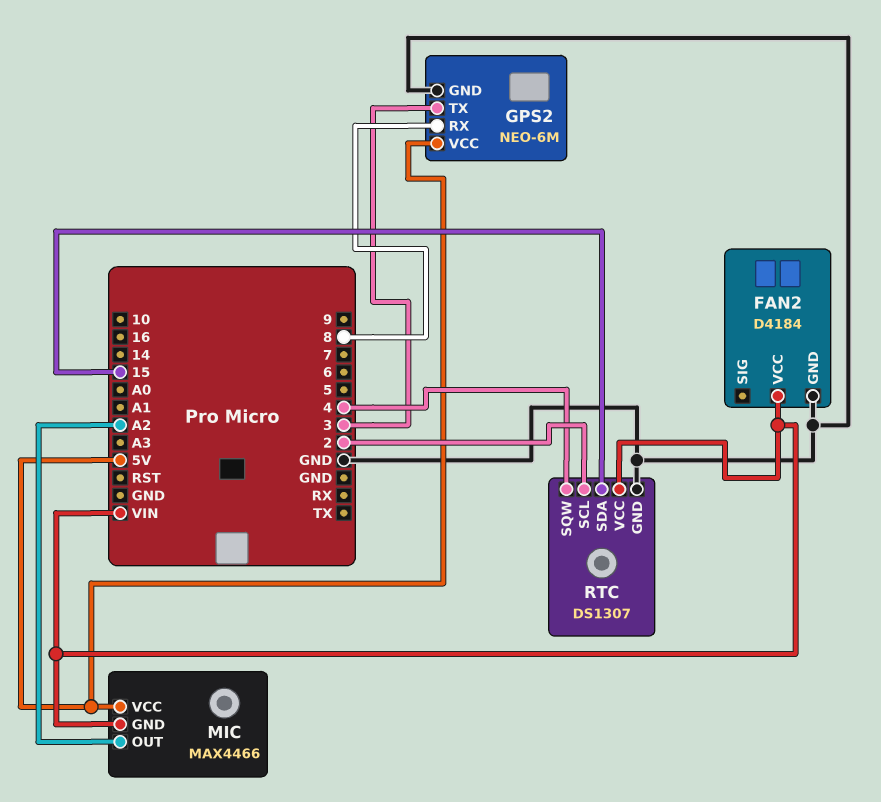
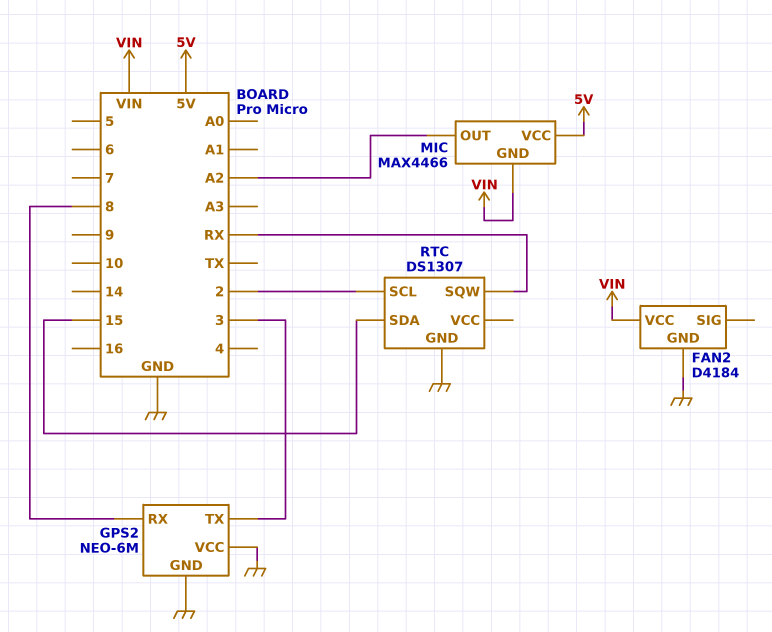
GPS2 pin VCC: 5V -> GND
RTC pin SQW: 4 -> RX
RTC pin VCC: VIN -> none

